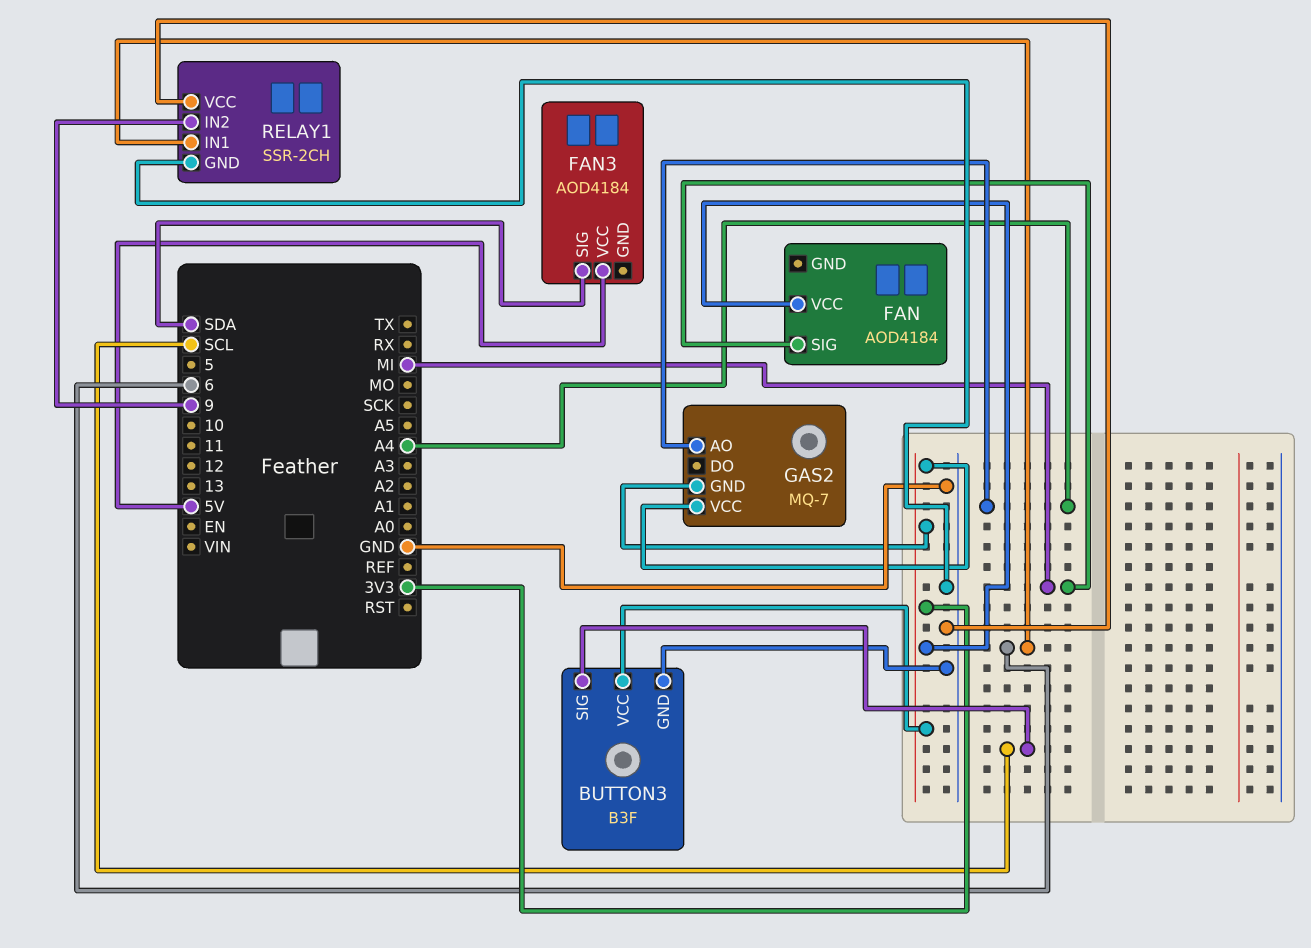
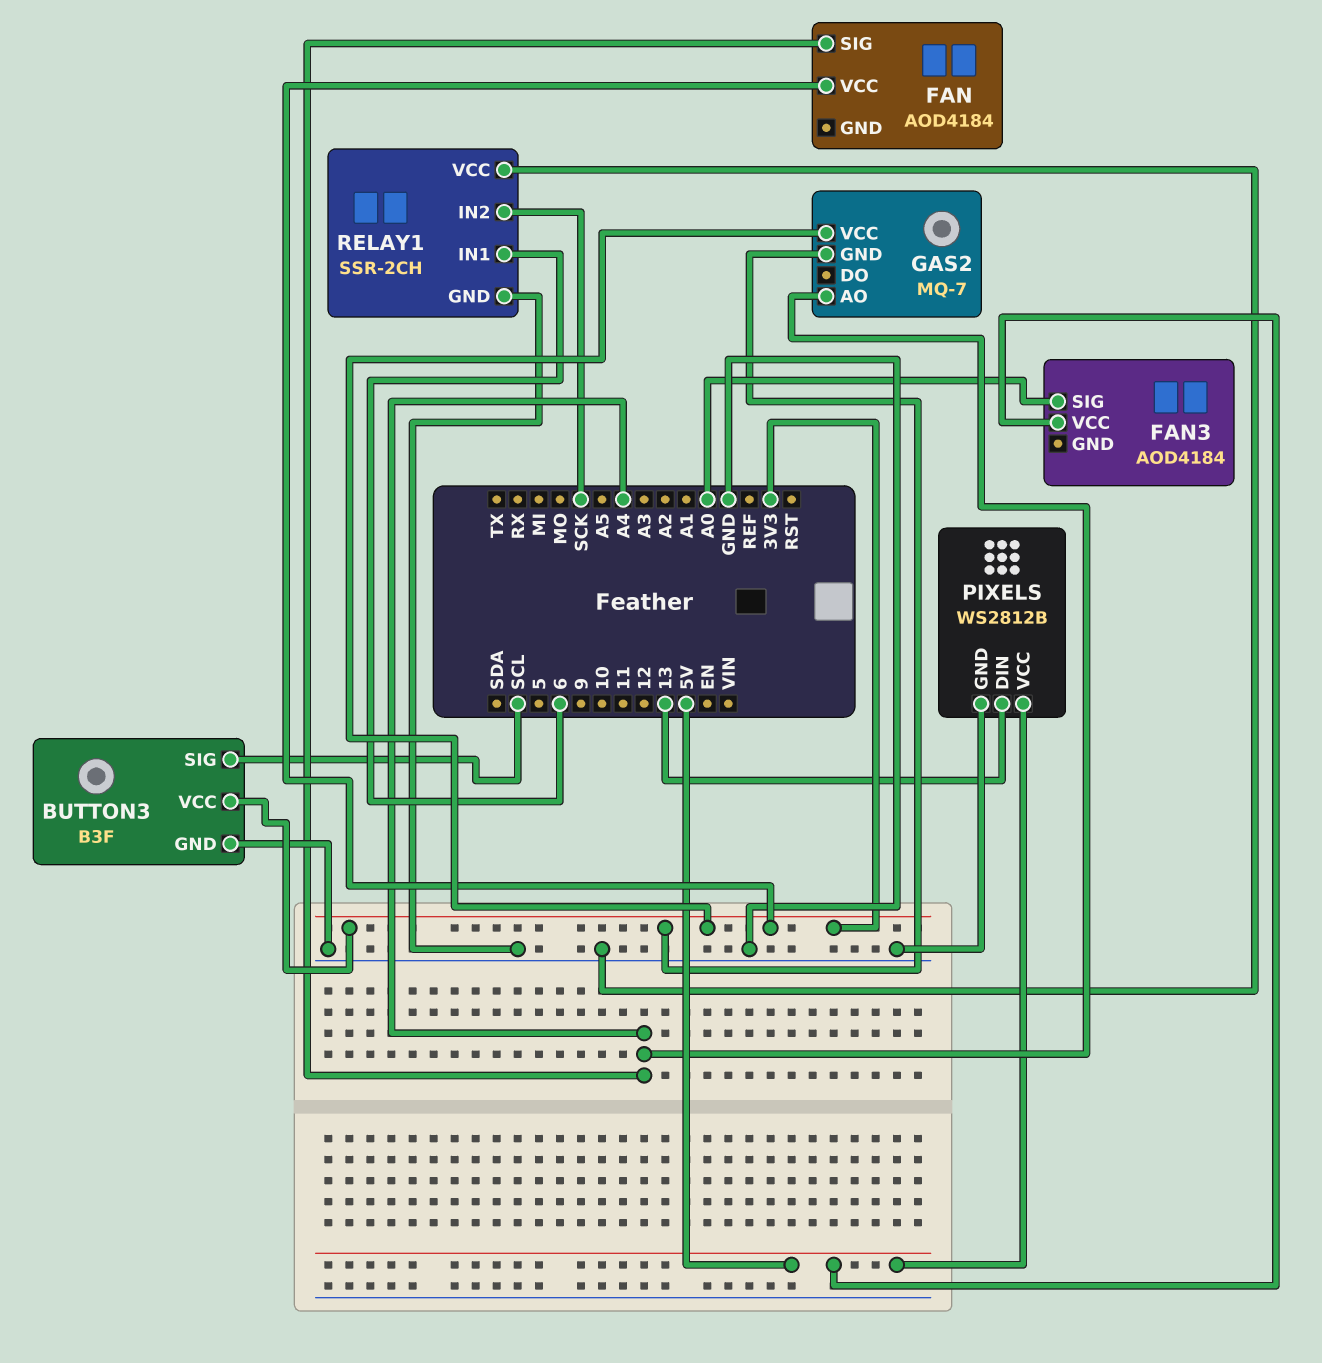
FAN pin SIG: MI -> A4
FAN3 pin SIG: SDA -> A0
PIXELS: none -> WS2812B
PIXELS pin DIN: none -> 13
PIXELS pin GND: none -> GND
PIXELS pin VCC: none -> 5V
RELAY1 pin IN2: 9 -> SCK

